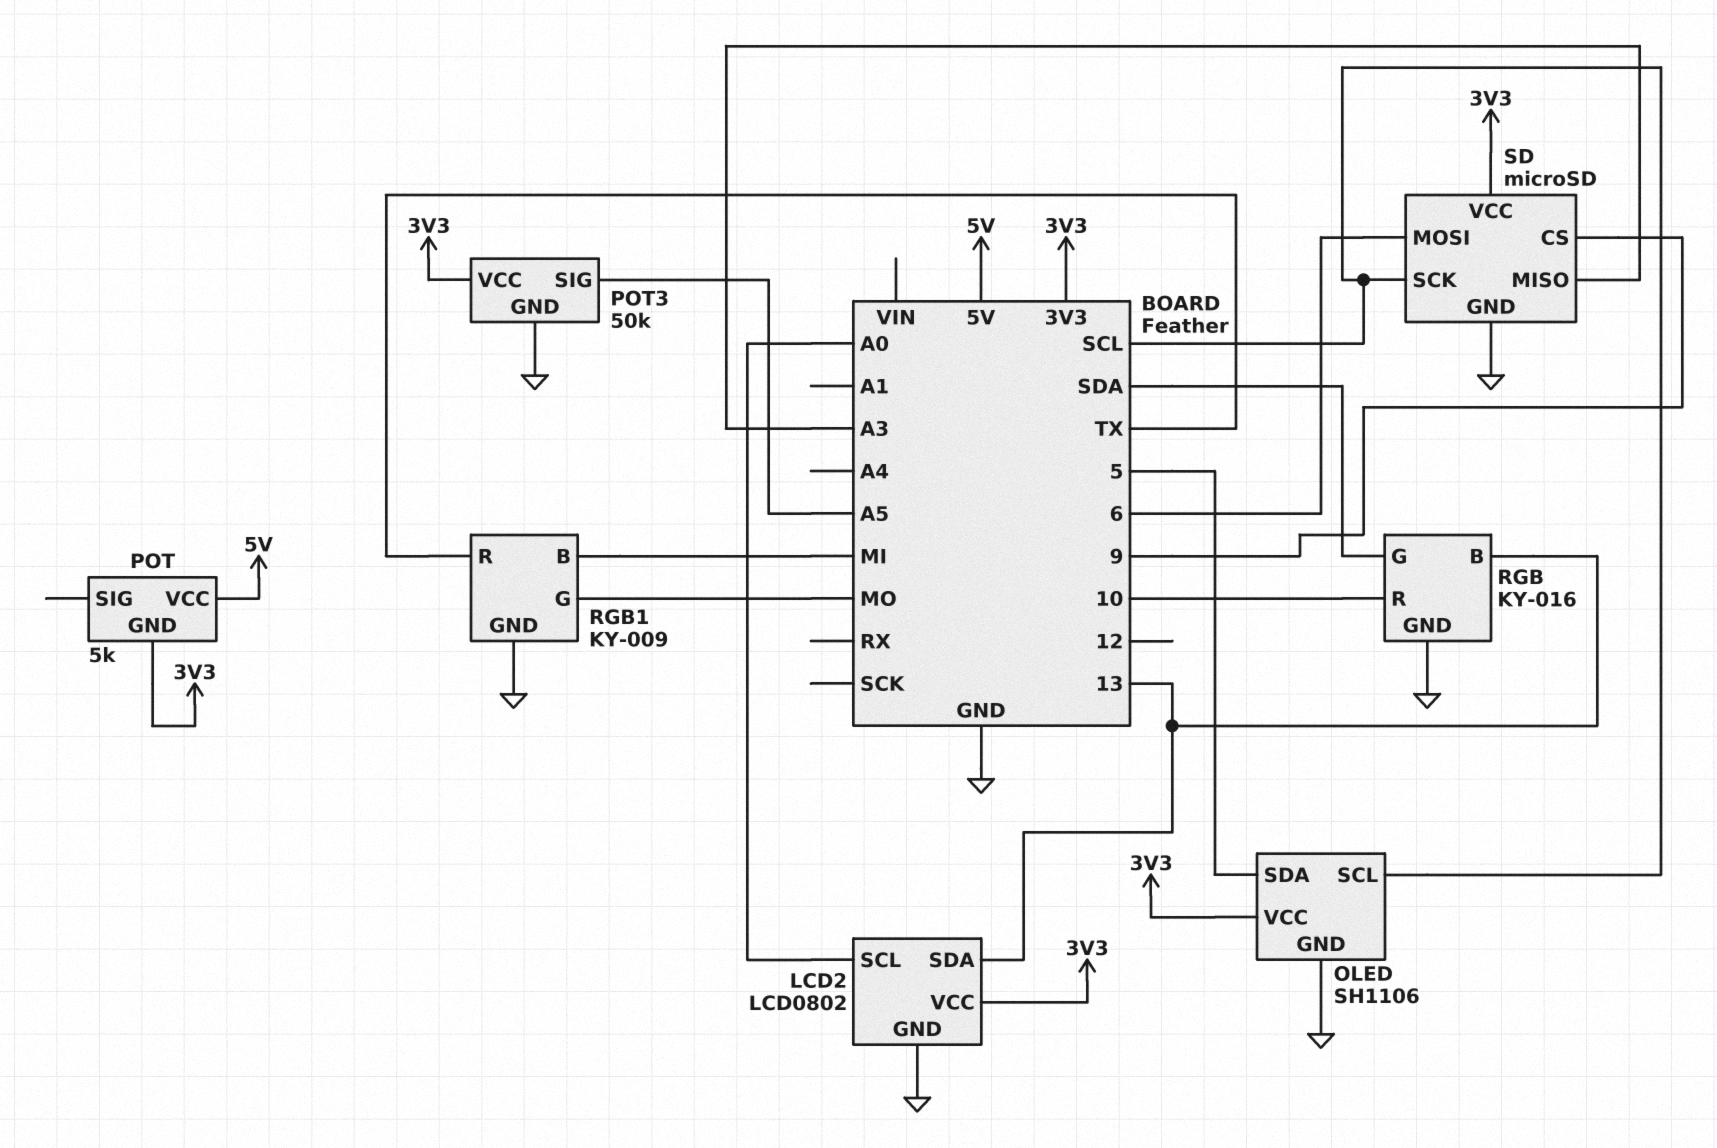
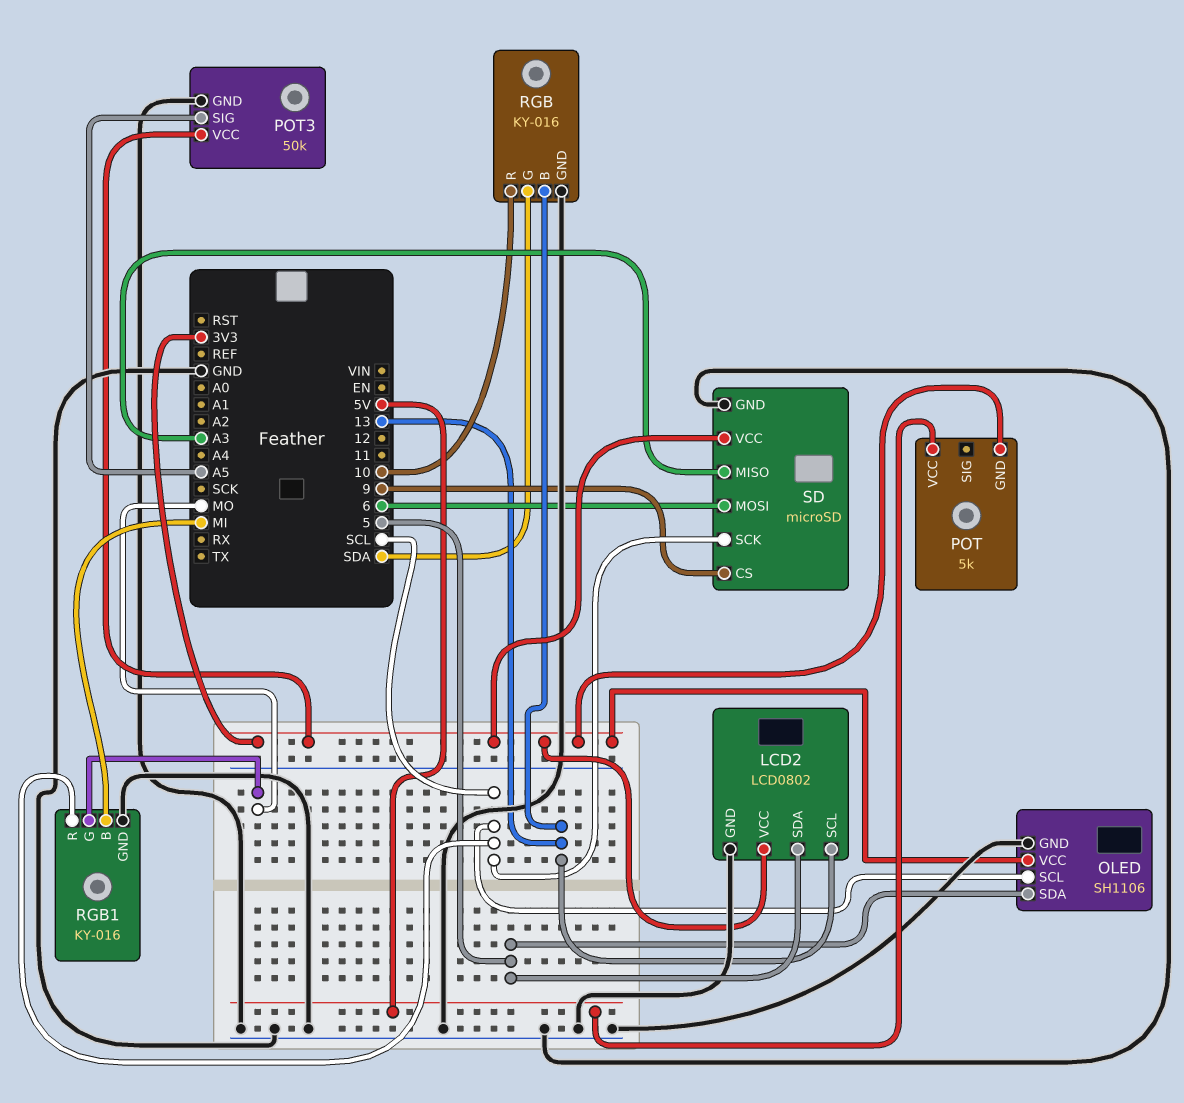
LCD2 pin SCL: A0 -> 13
LCD2 pin SDA: 13 -> 5
RGB1: KY-009 -> KY-016
RGB1 pin R: TX -> SCL

